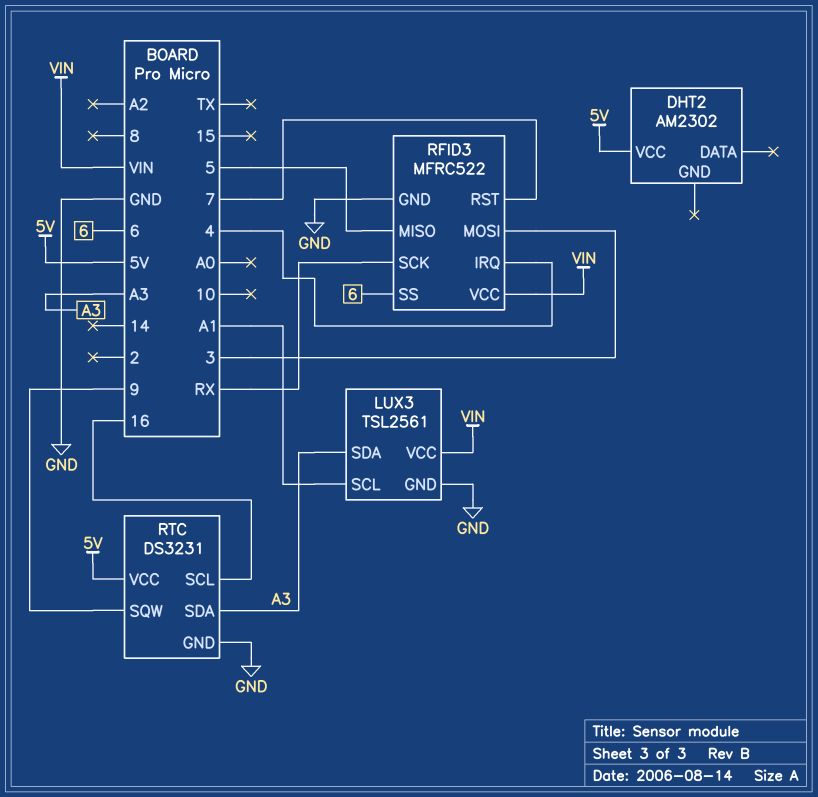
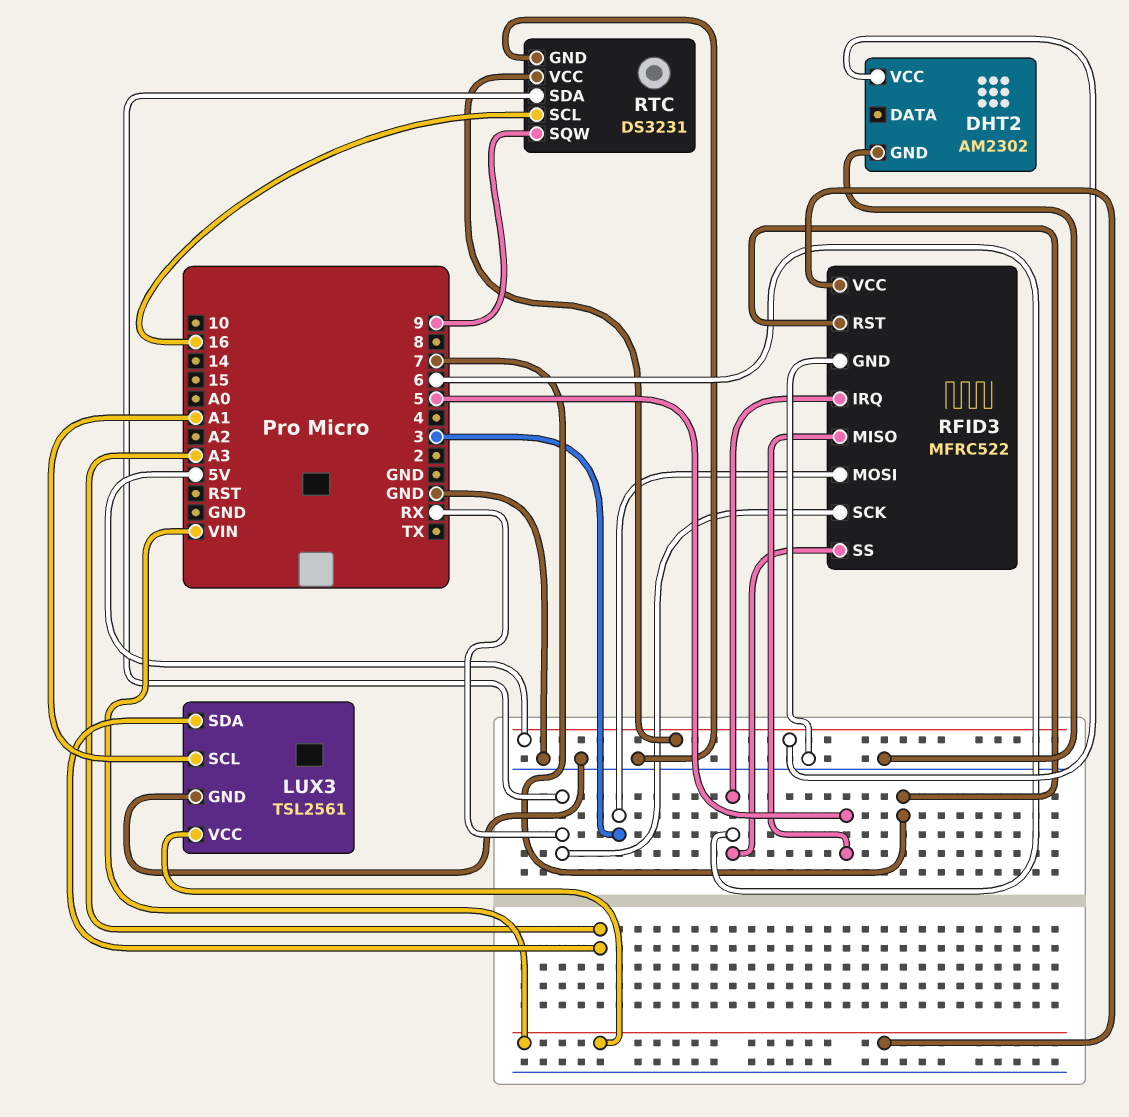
DHT2 pin GND: none -> GND
RFID3 pin IRQ: 4 -> 6
RTC pin SDA: A3 -> RX

